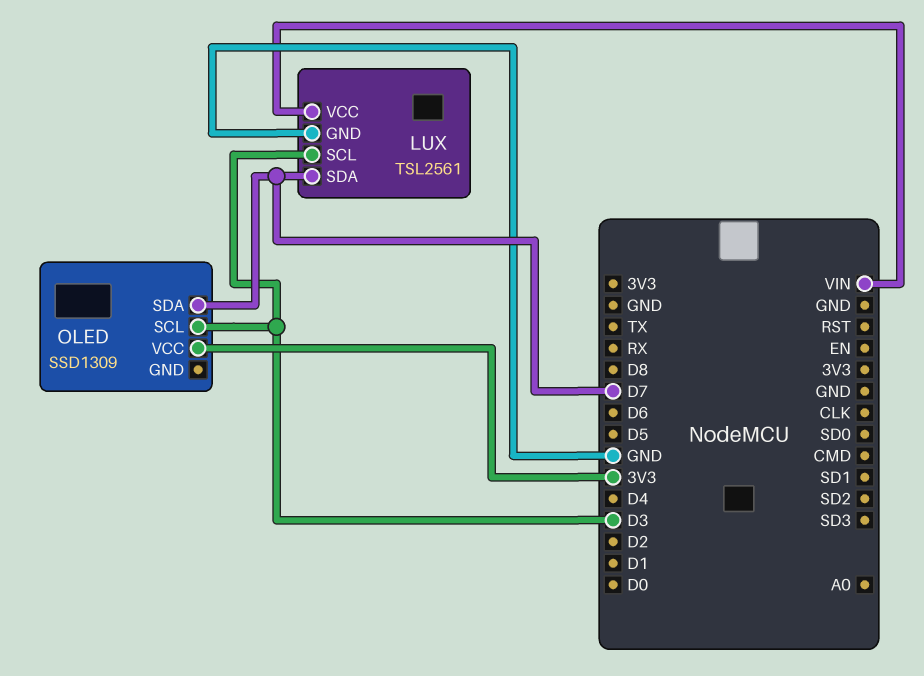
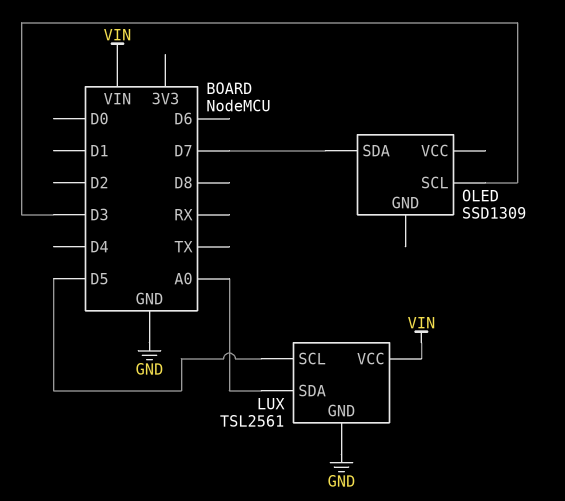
LUX pin SCL: D3 -> D5
LUX pin SDA: D7 -> A0
OLED pin VCC: 3V3 -> none

